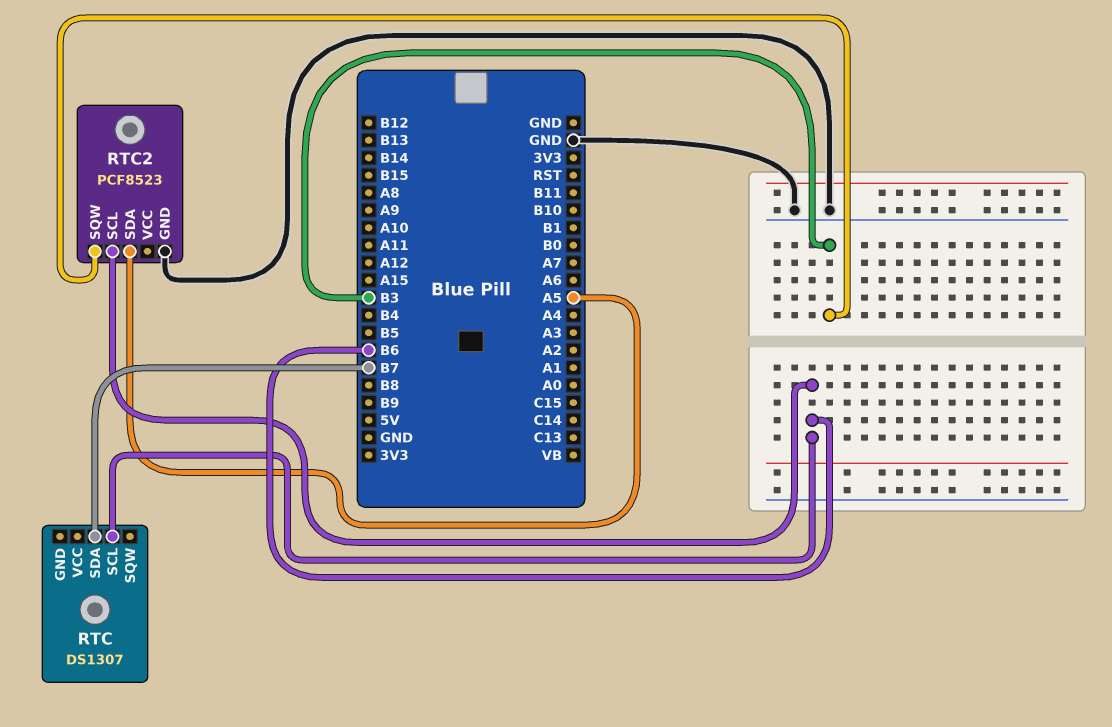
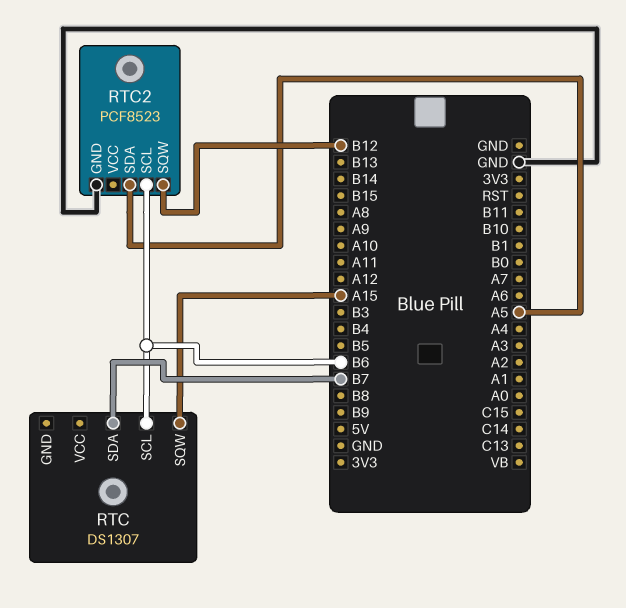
RTC pin SQW: none -> A15
RTC2 pin SQW: B3 -> B12

